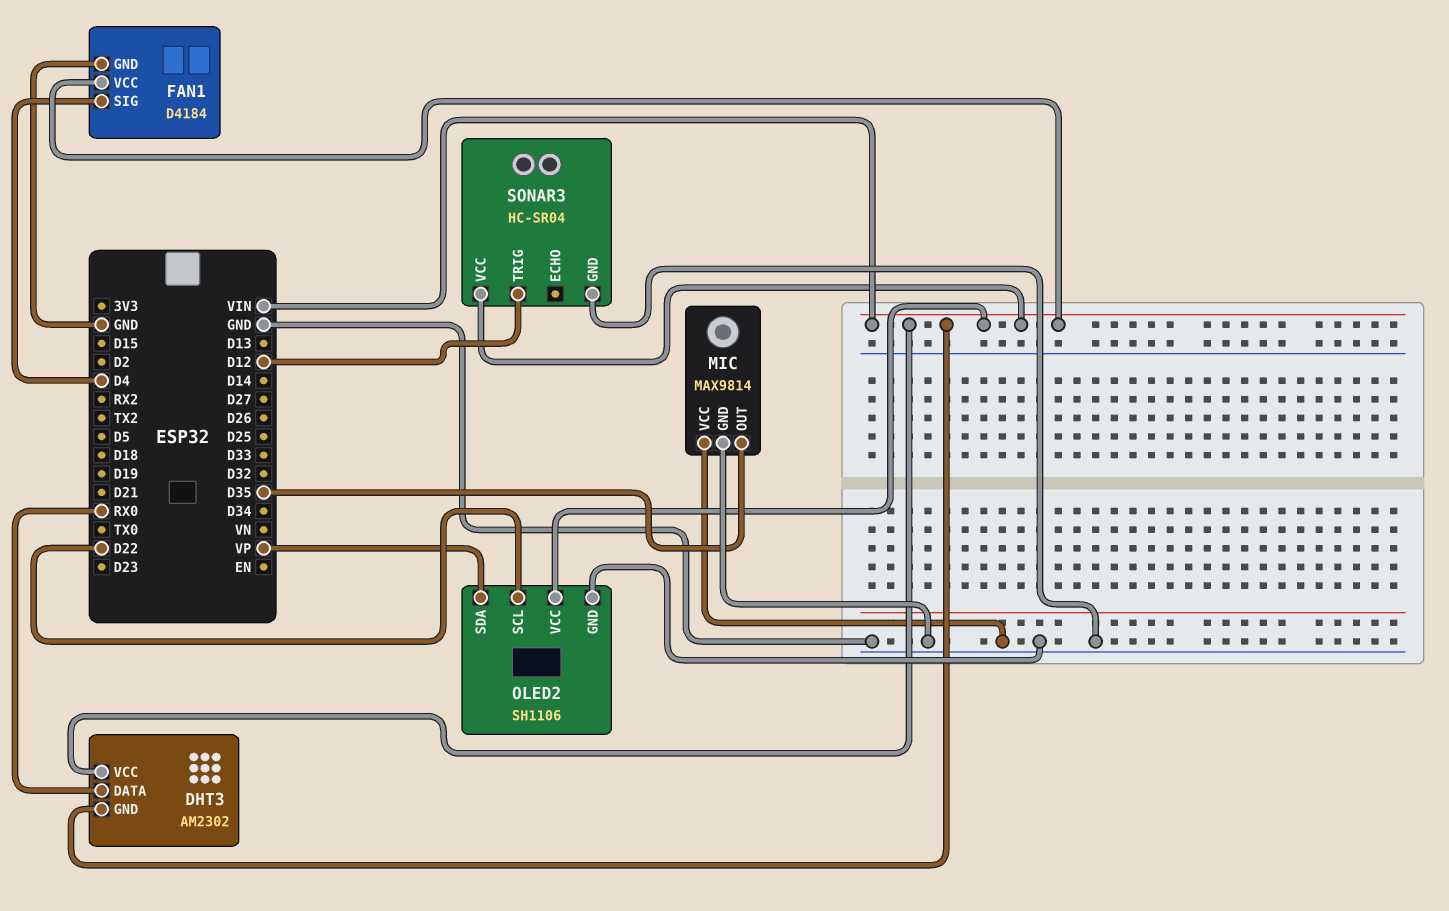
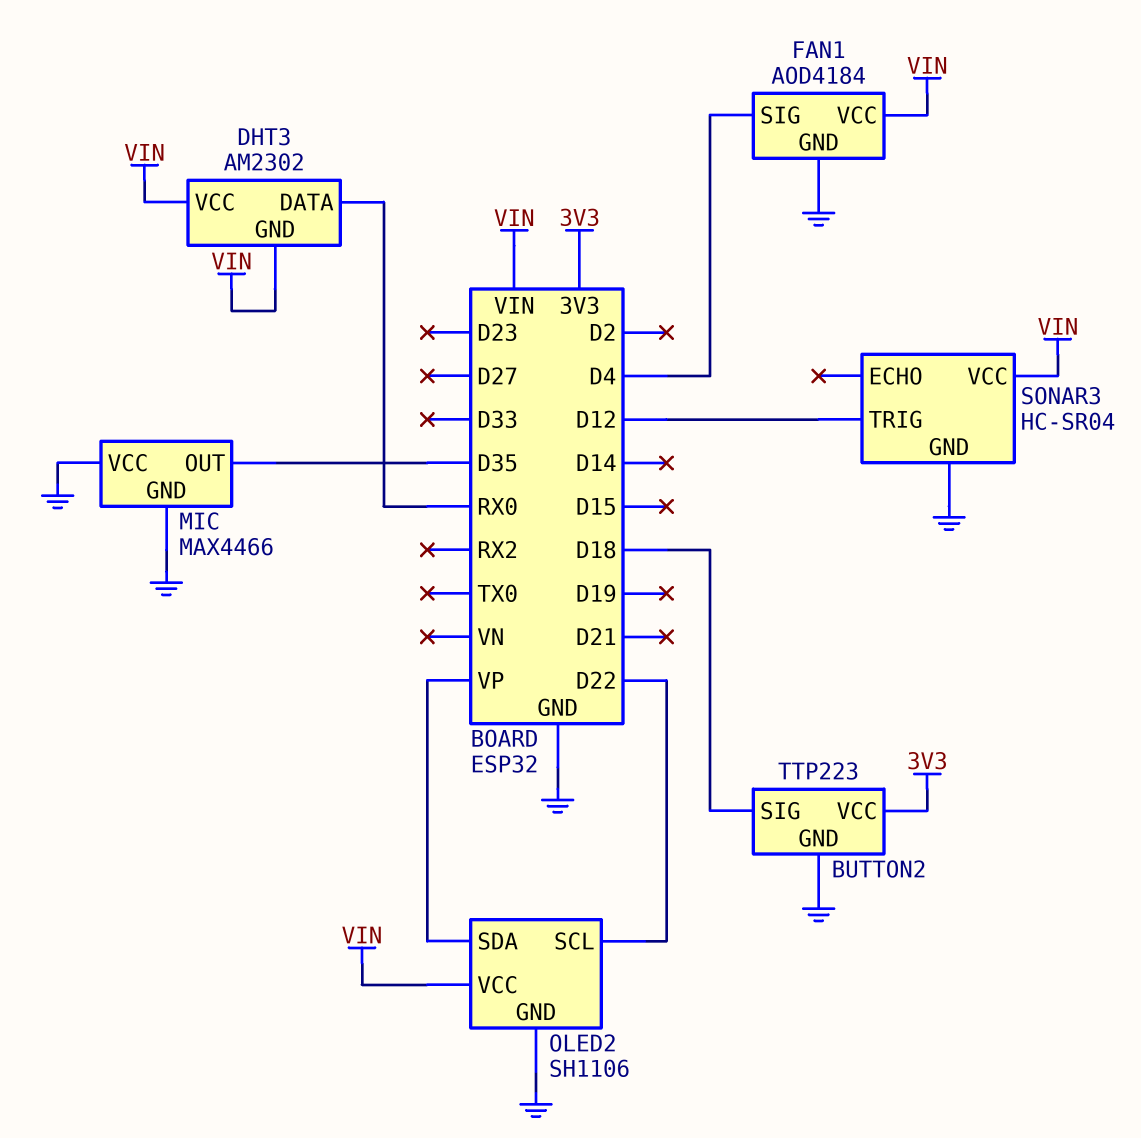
BUTTON2: none -> TTP223
BUTTON2 pin GND: none -> GND
BUTTON2 pin SIG: none -> D18
BUTTON2 pin VCC: none -> 3V3
FAN1: D4184 -> AOD4184
MIC: MAX9814 -> MAX4466

